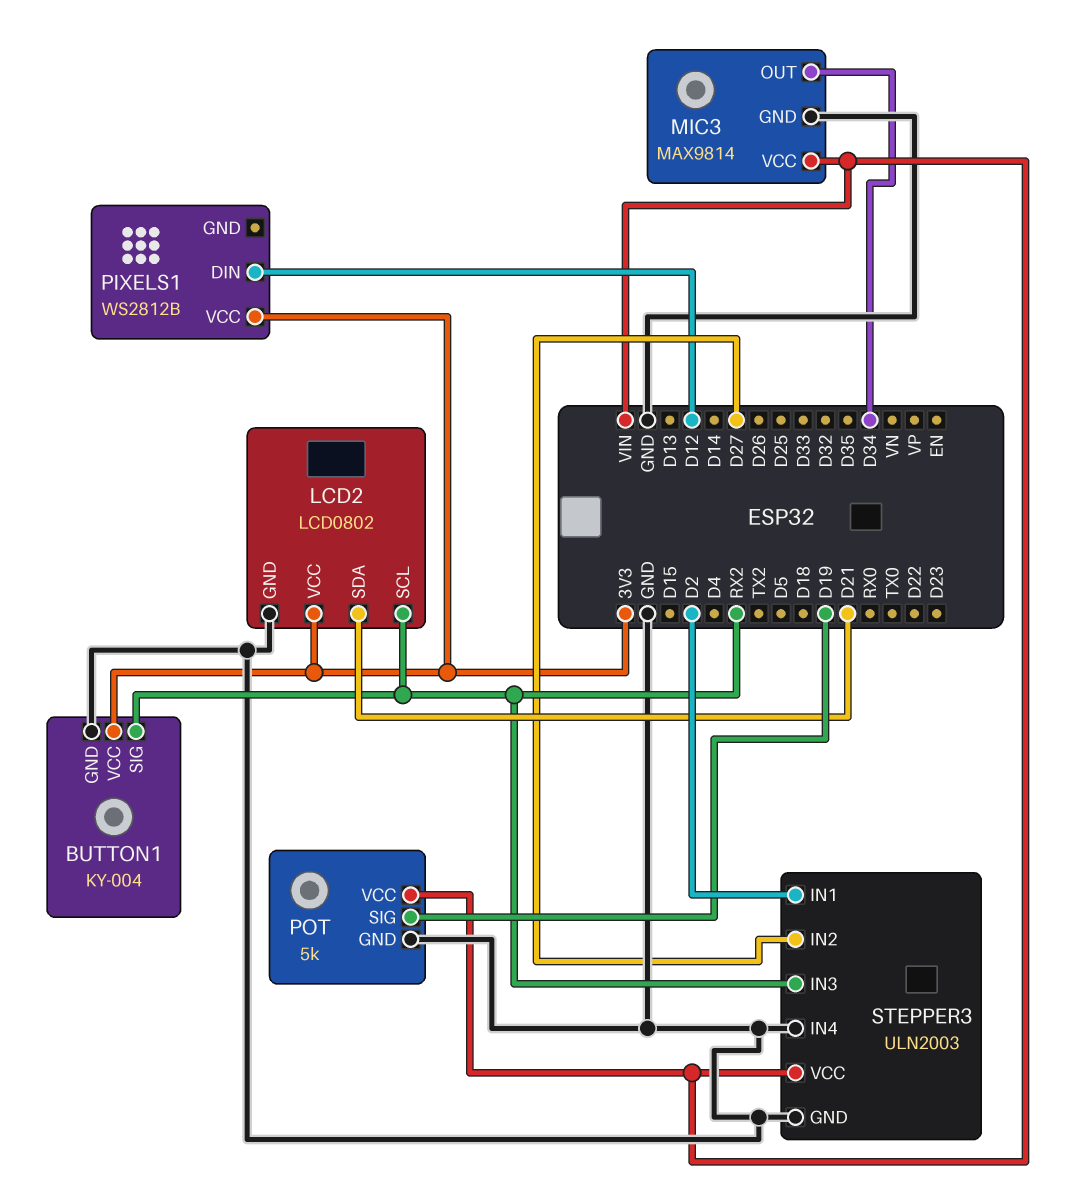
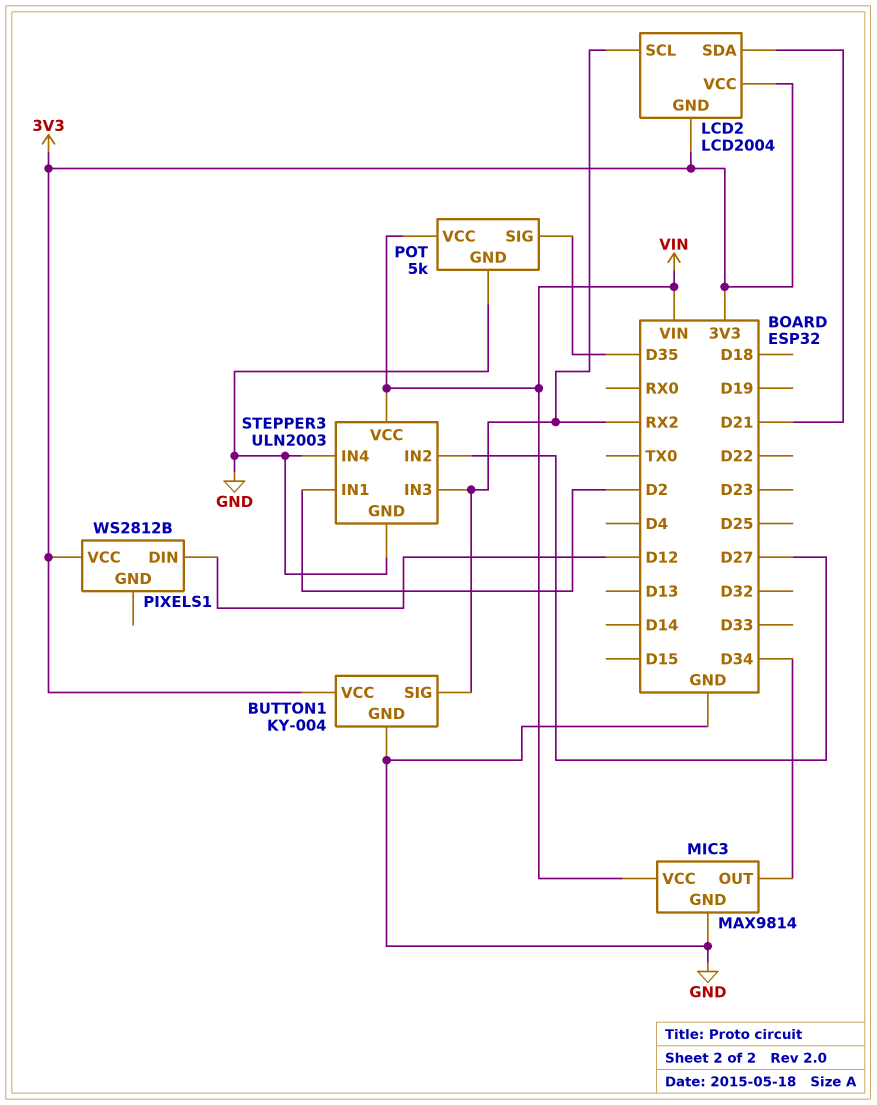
LCD2: LCD0802 -> LCD2004
LCD2 pin GND: GND -> 3V3
POT pin SIG: D19 -> D35

